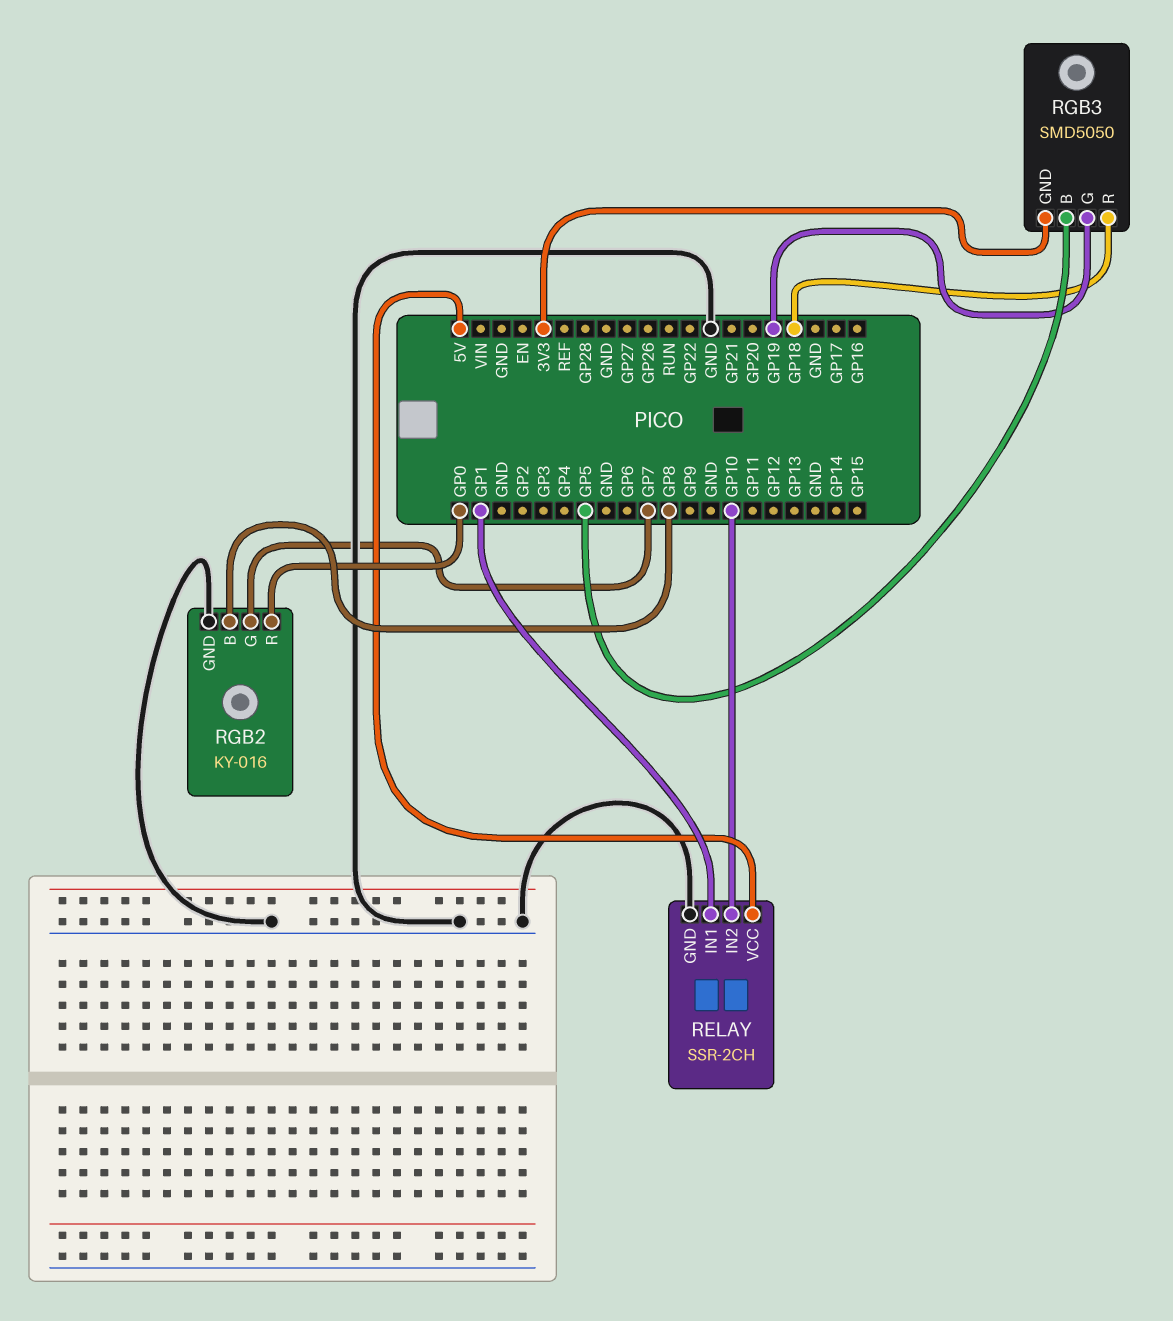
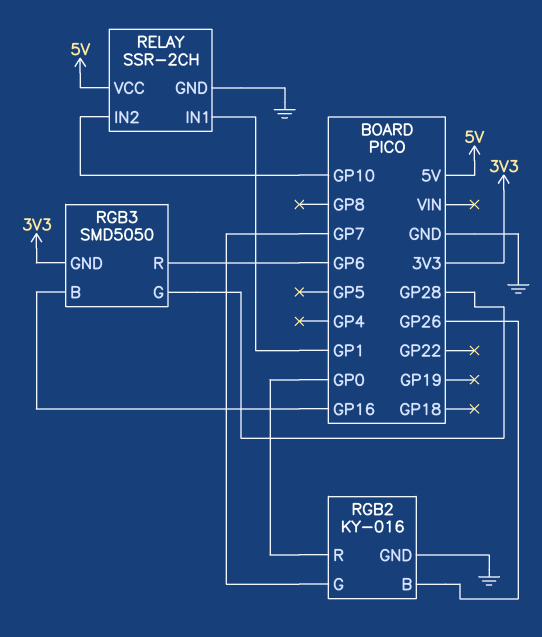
RGB2 pin B: GP8 -> GP26
RGB3 pin B: GP5 -> GP16
RGB3 pin G: GP19 -> GP28
RGB3 pin R: GP18 -> GP6

